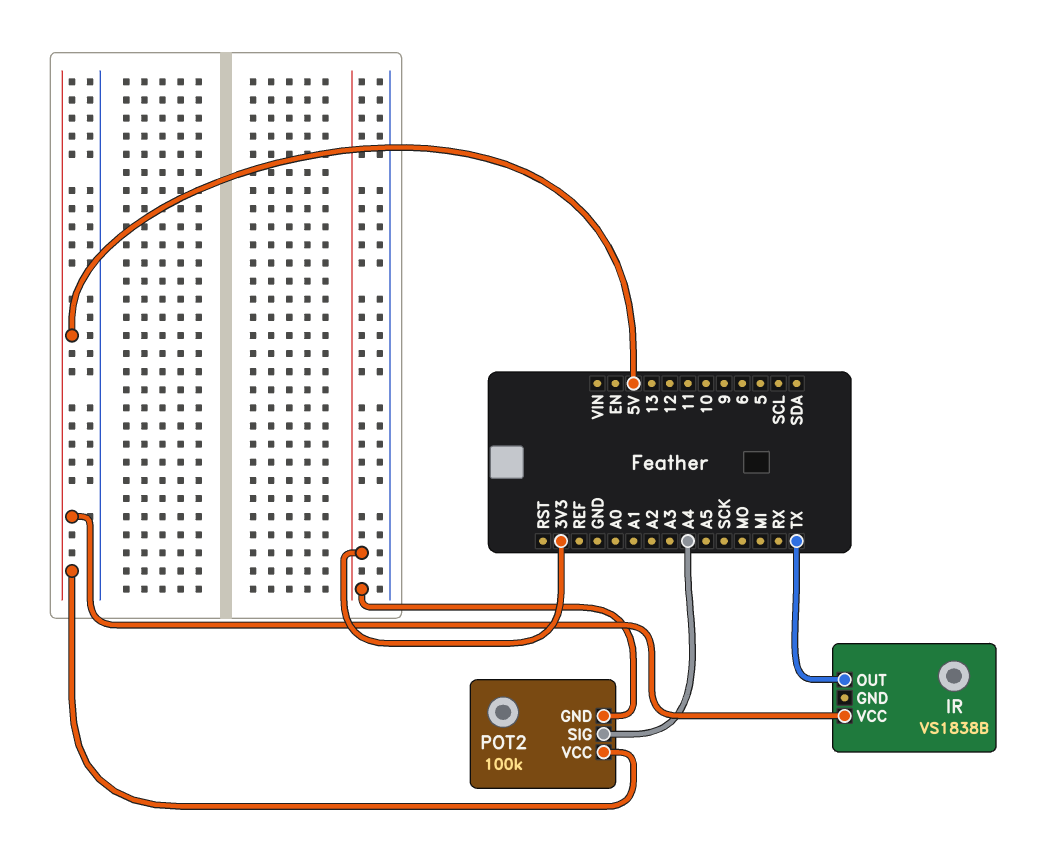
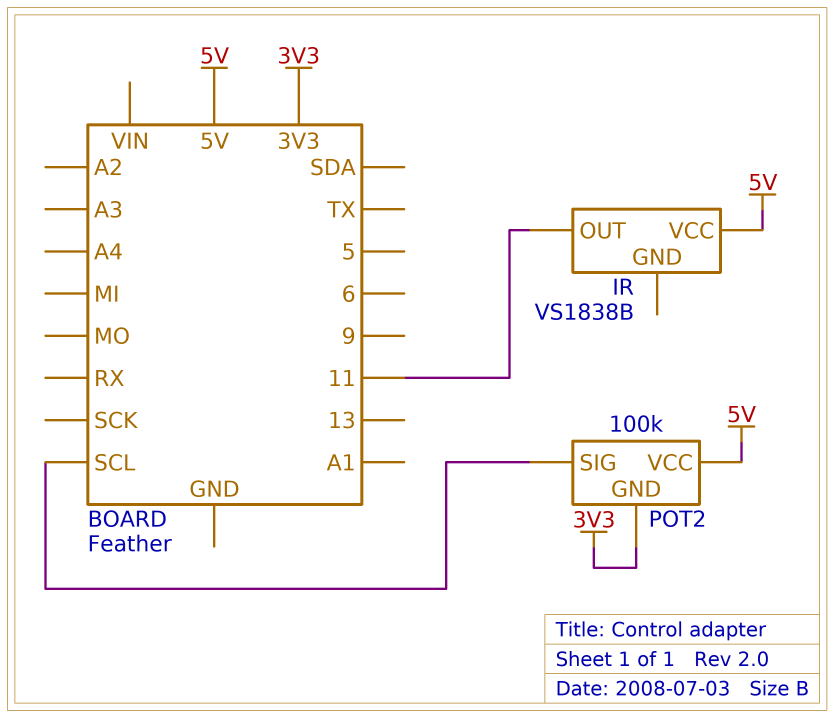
IR pin OUT: TX -> 11
POT2 pin SIG: A4 -> SCL

